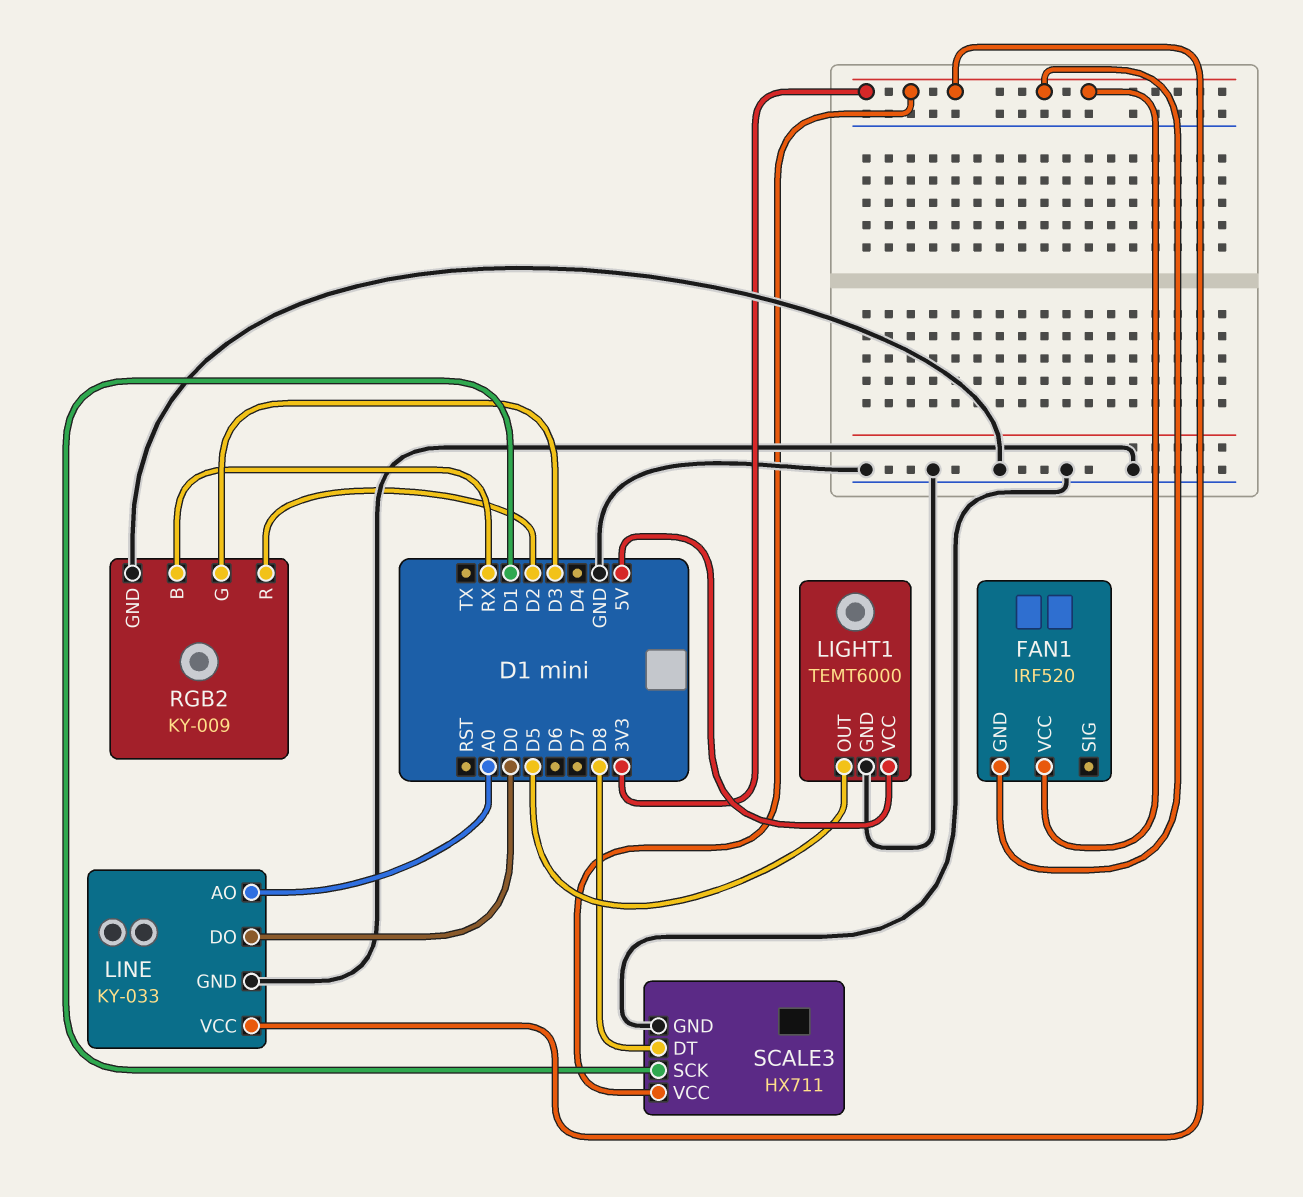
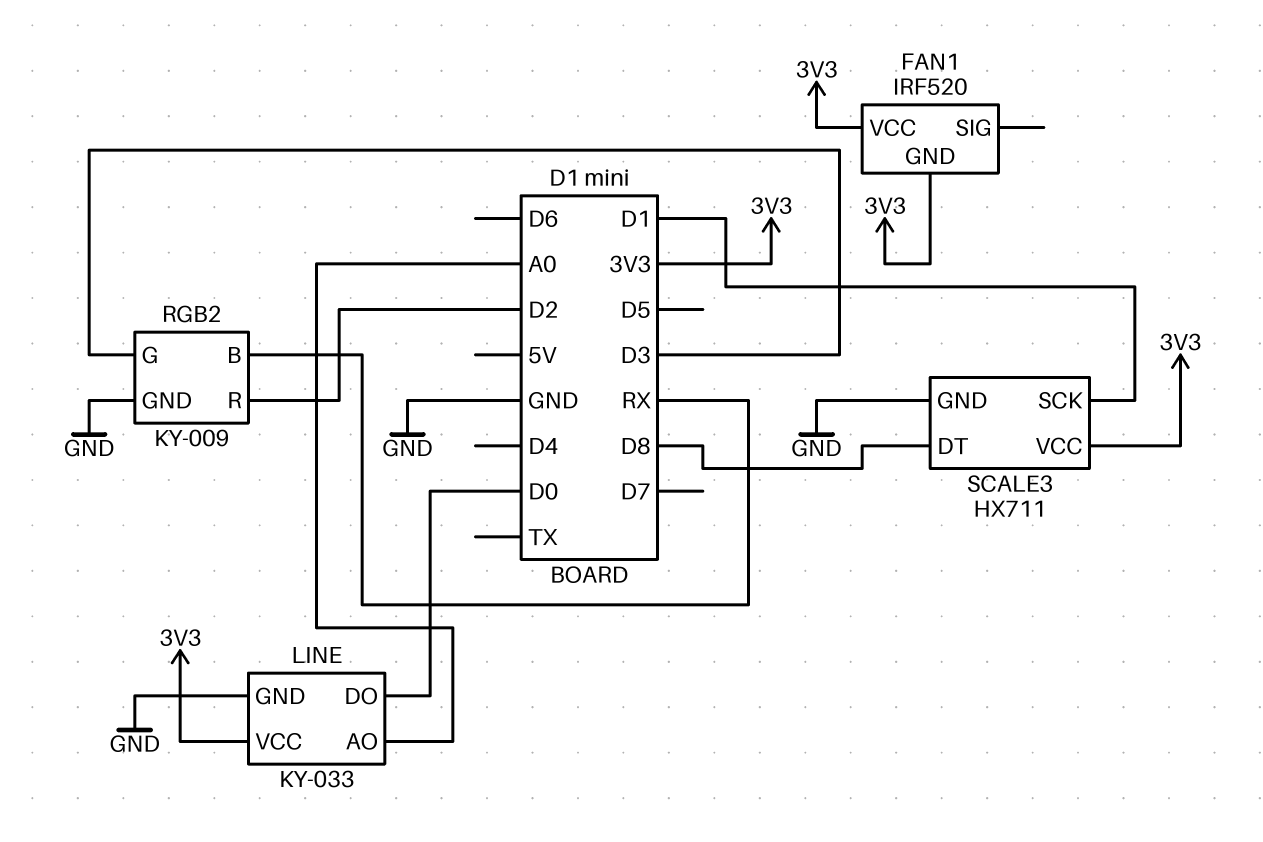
LIGHT1: TEMT6000 -> none
LIGHT1 pin GND: GND -> none
LIGHT1 pin OUT: D5 -> none
LIGHT1 pin VCC: 5V -> none

